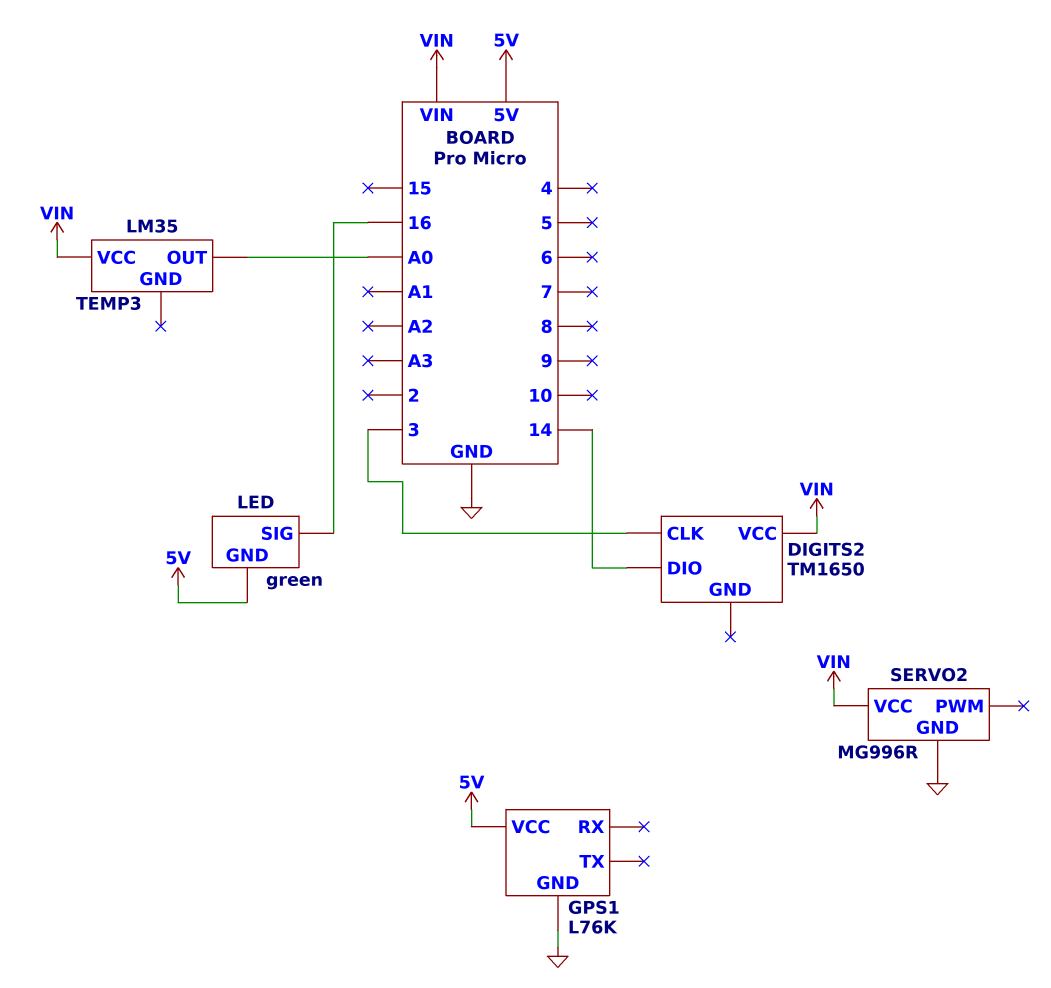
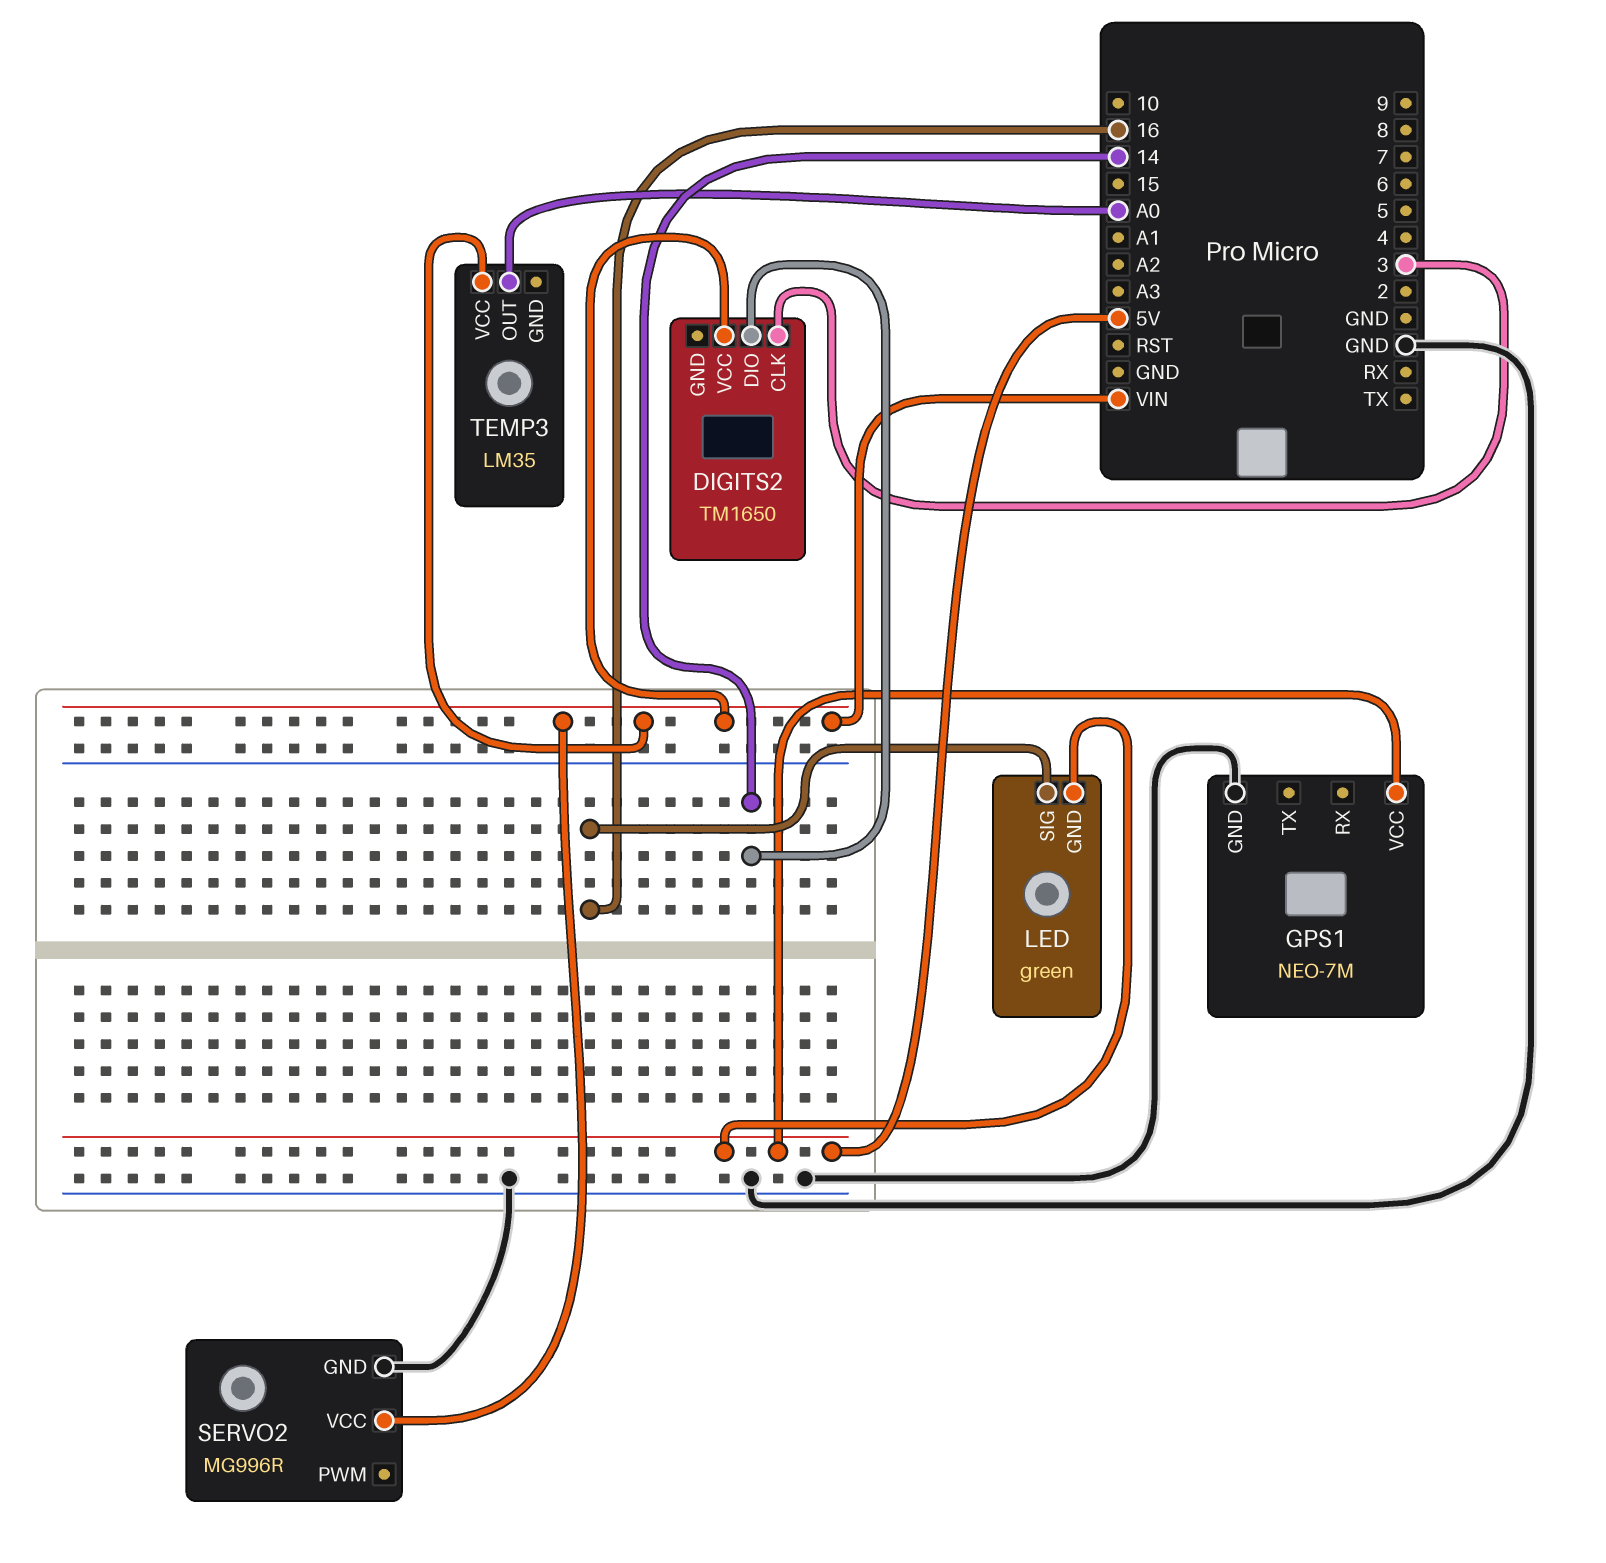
GPS1: L76K -> NEO-7M

